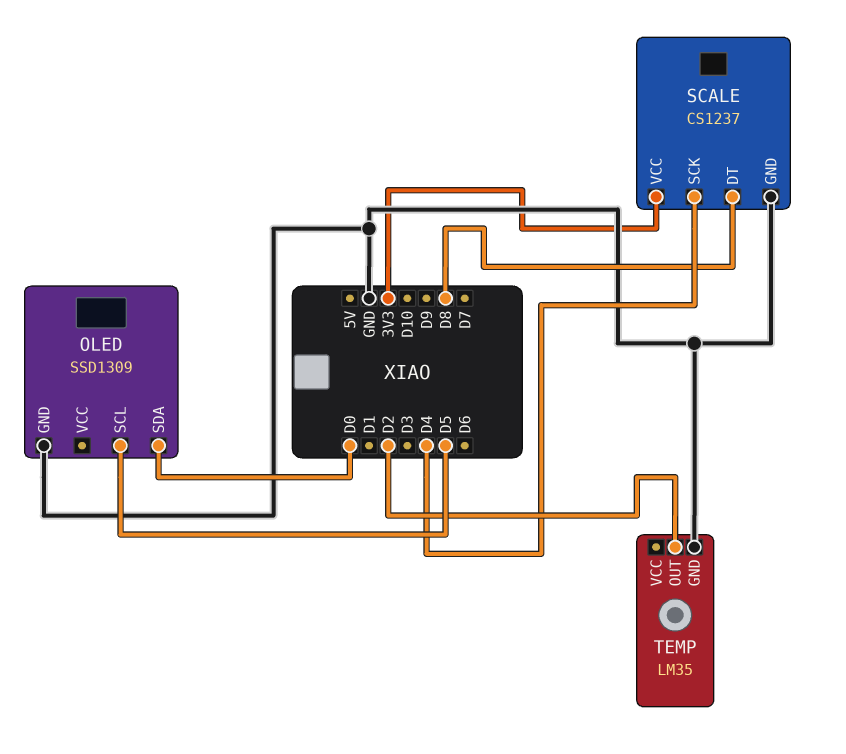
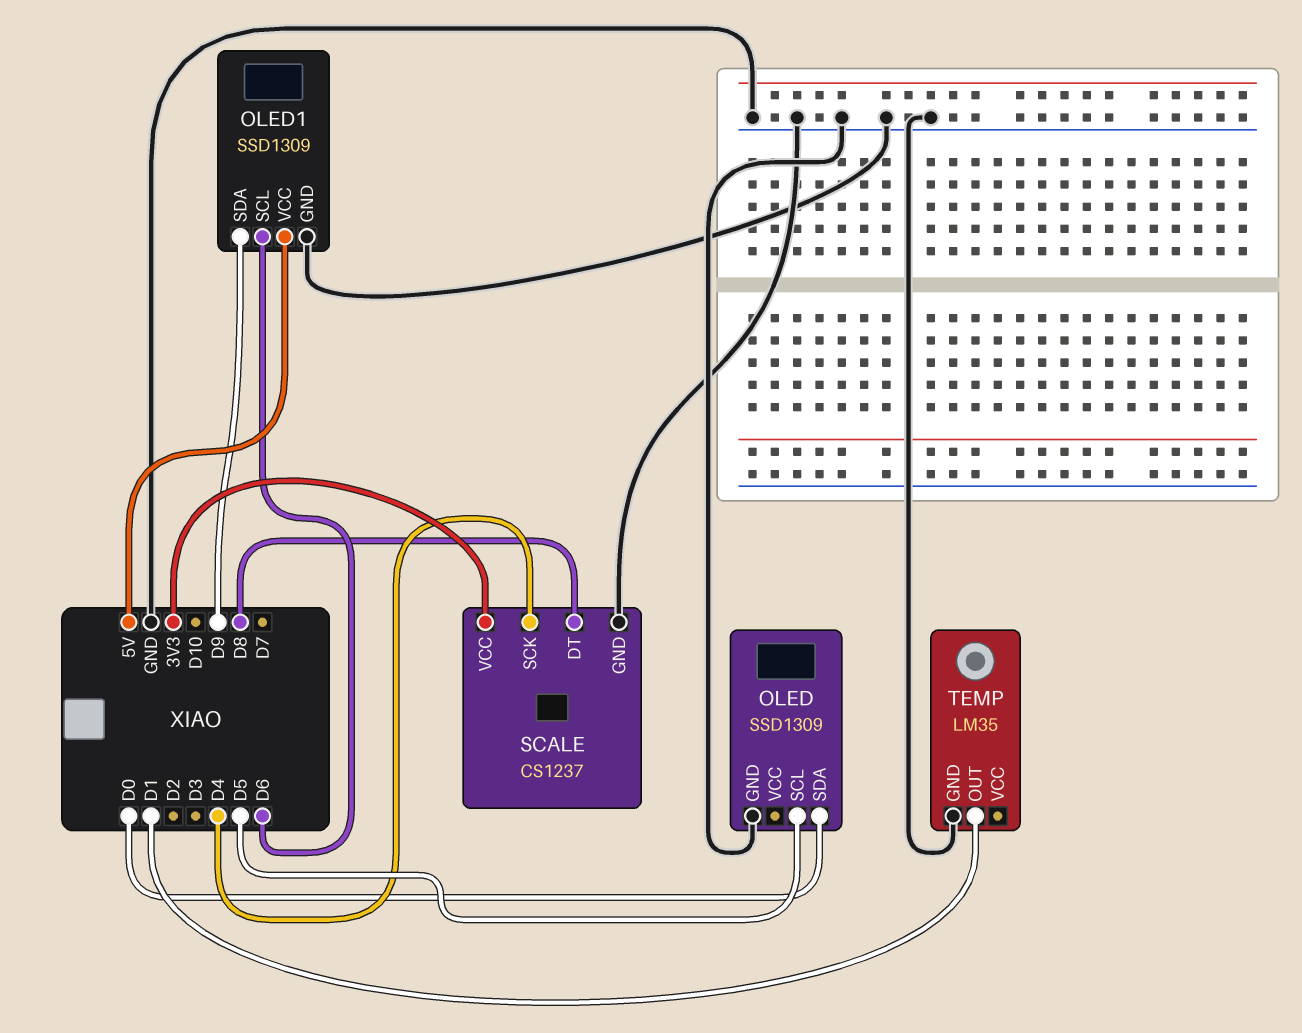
OLED1: none -> SSD1309
OLED1 pin GND: none -> GND
OLED1 pin SCL: none -> D6
OLED1 pin SDA: none -> D9
OLED1 pin VCC: none -> 5V
TEMP pin OUT: D2 -> D1

